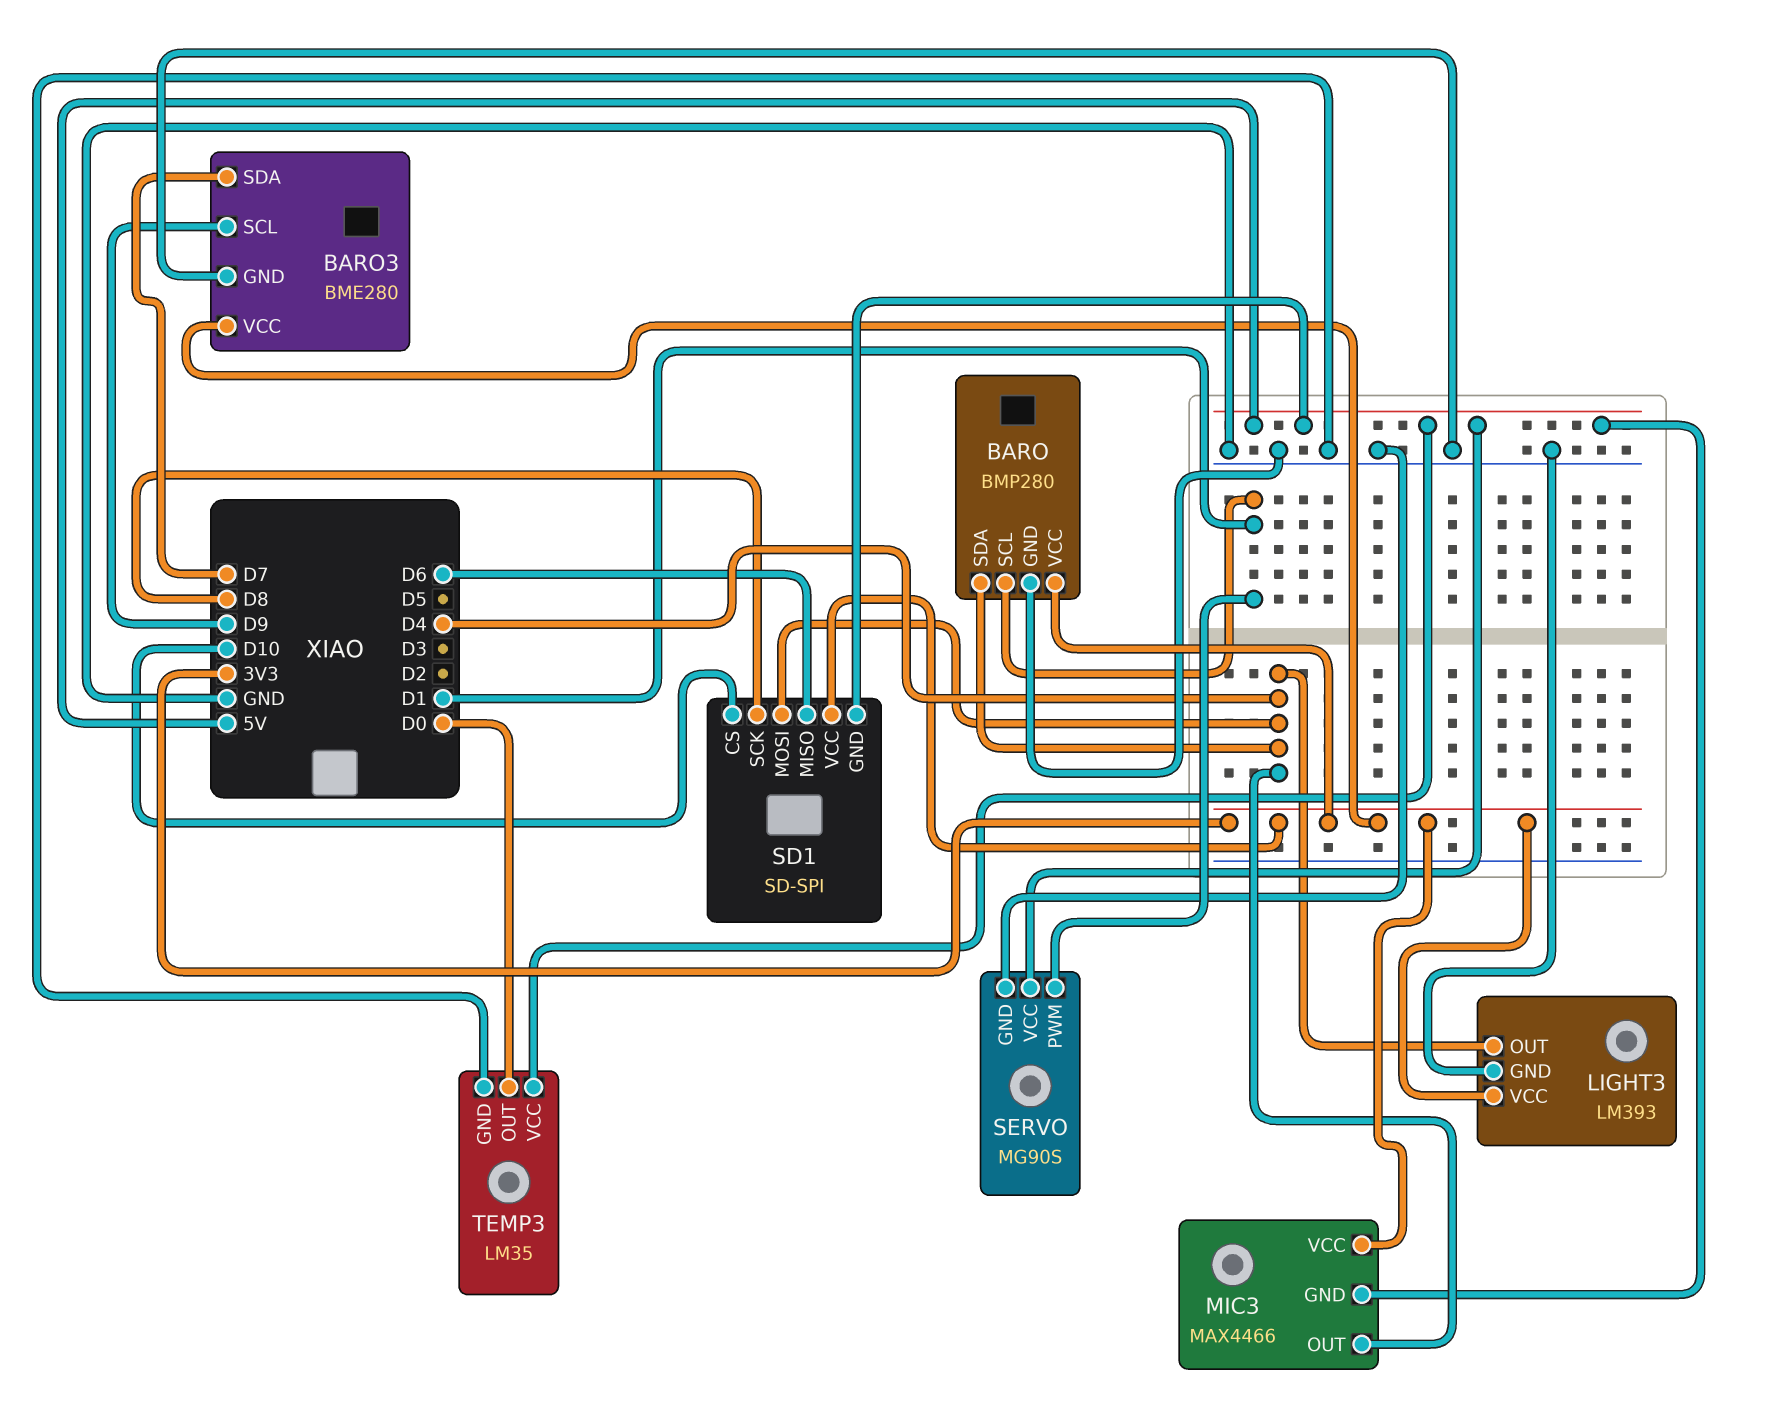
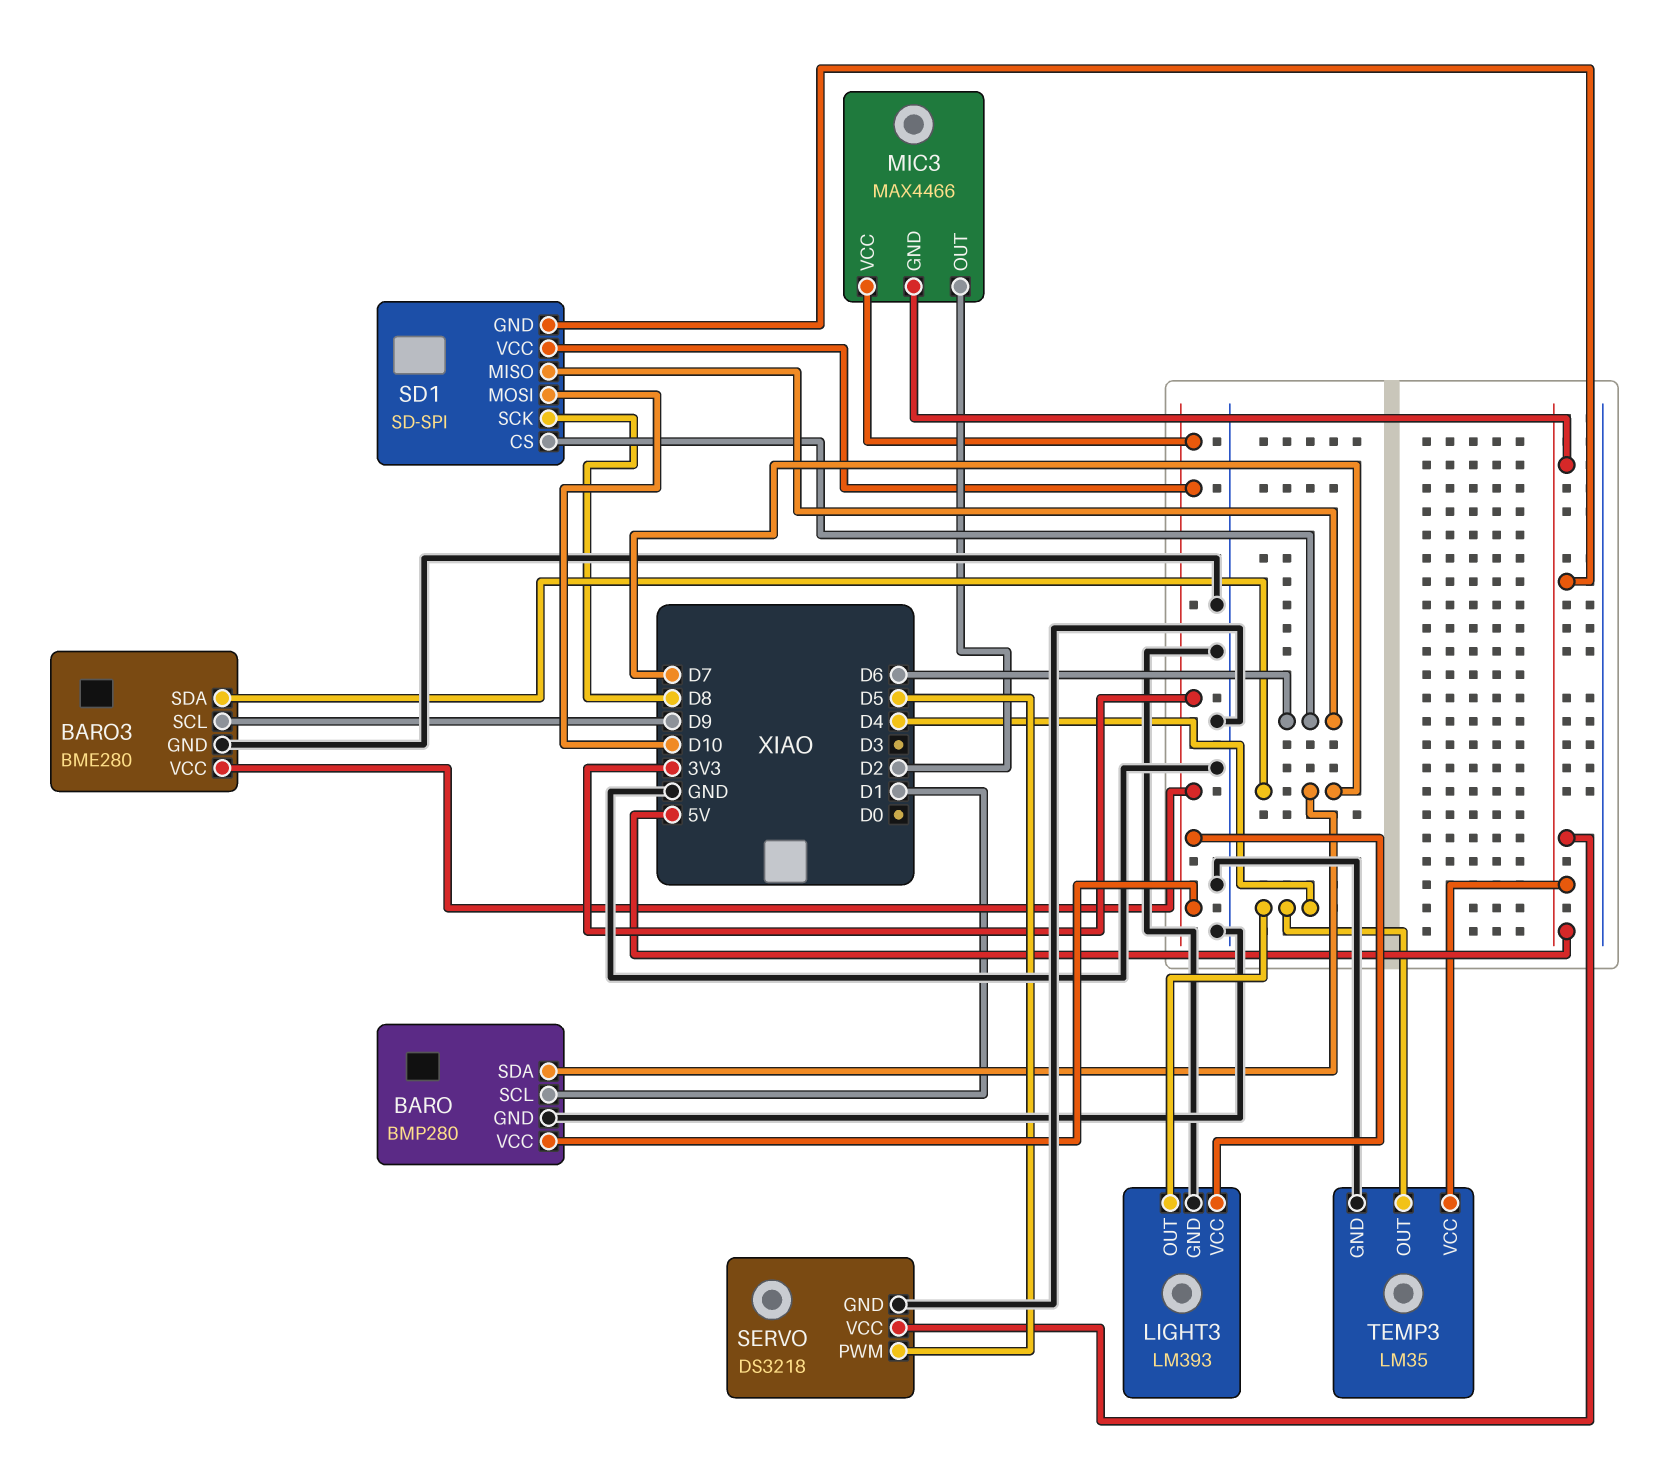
BARO pin SDA: D4 -> D7
MIC3 pin OUT: D4 -> D2
SD1 pin CS: D10 -> D6
SD1 pin MOSI: D4 -> D10
SERVO: MG90S -> DS3218
SERVO pin PWM: D1 -> D5
TEMP3 pin OUT: D0 -> D4

